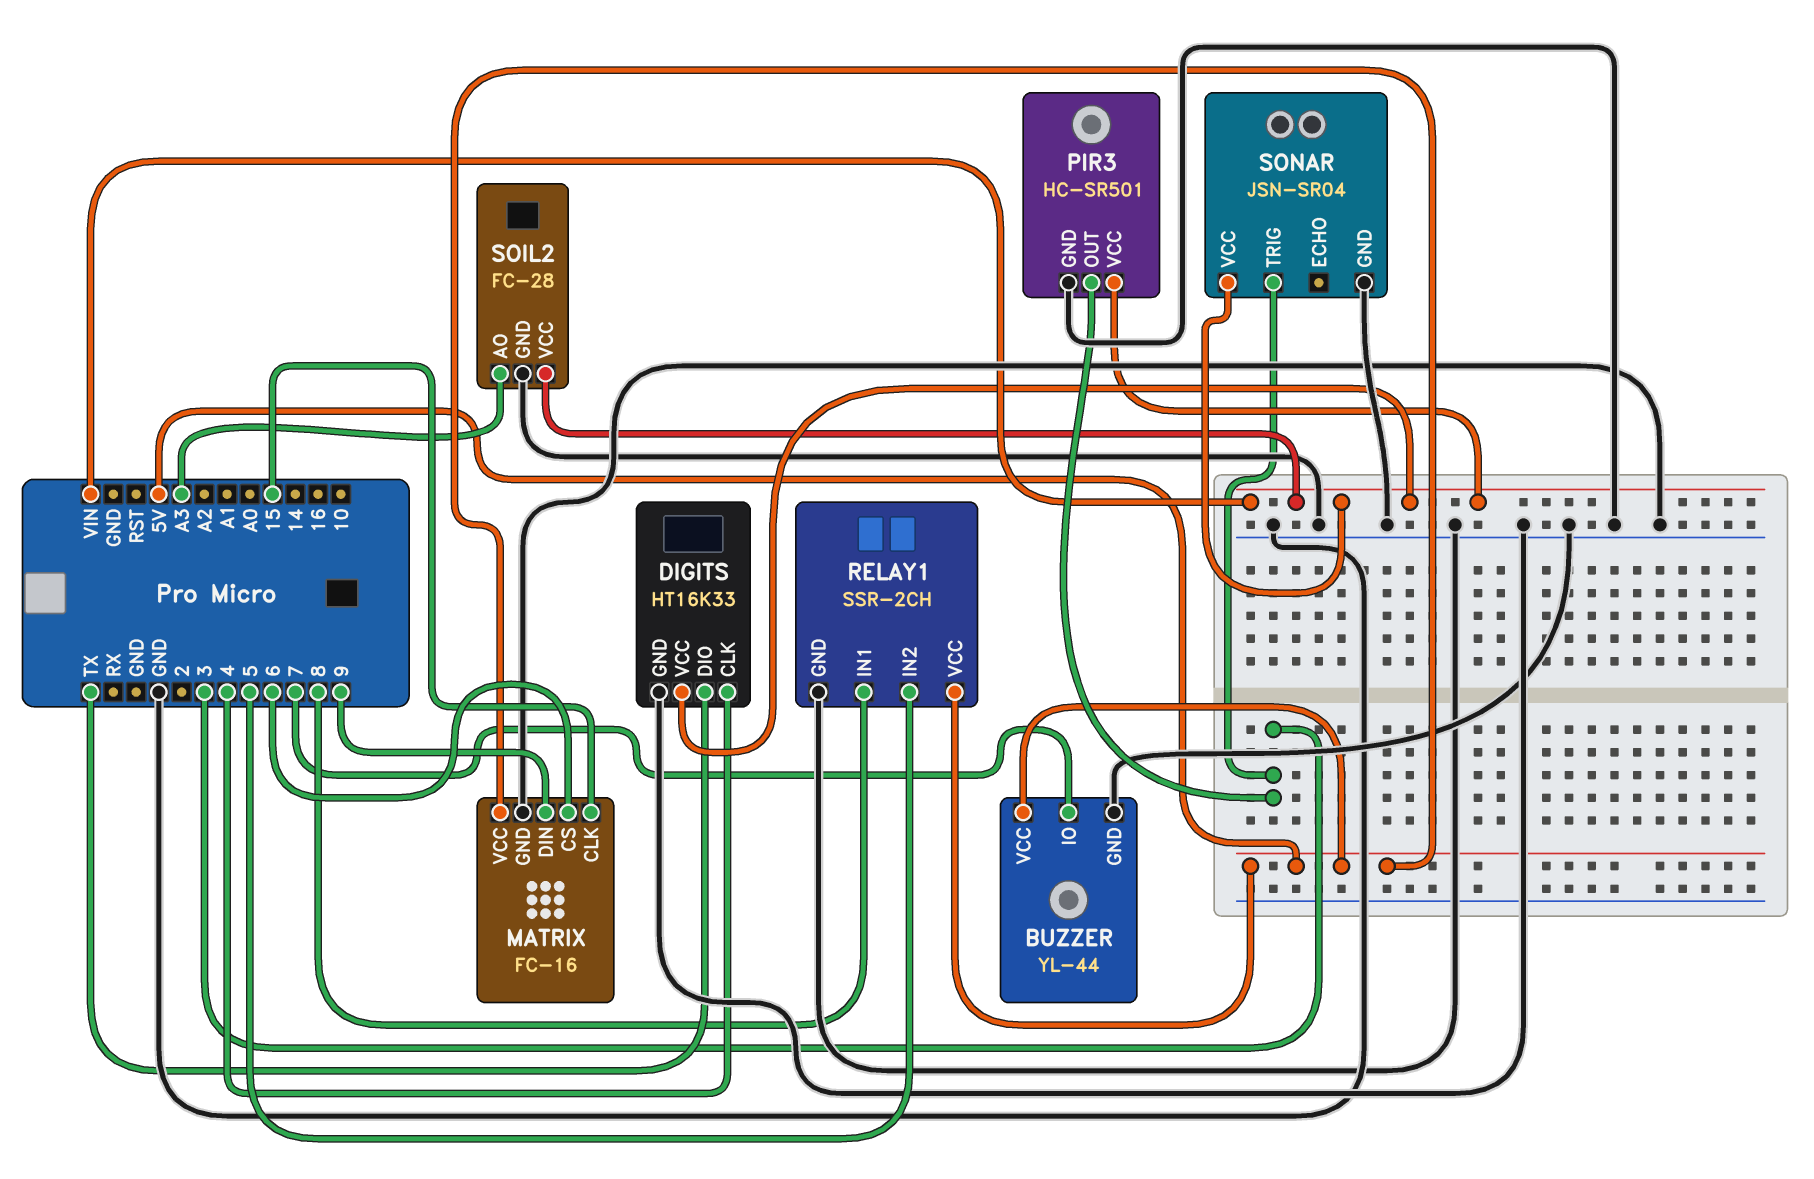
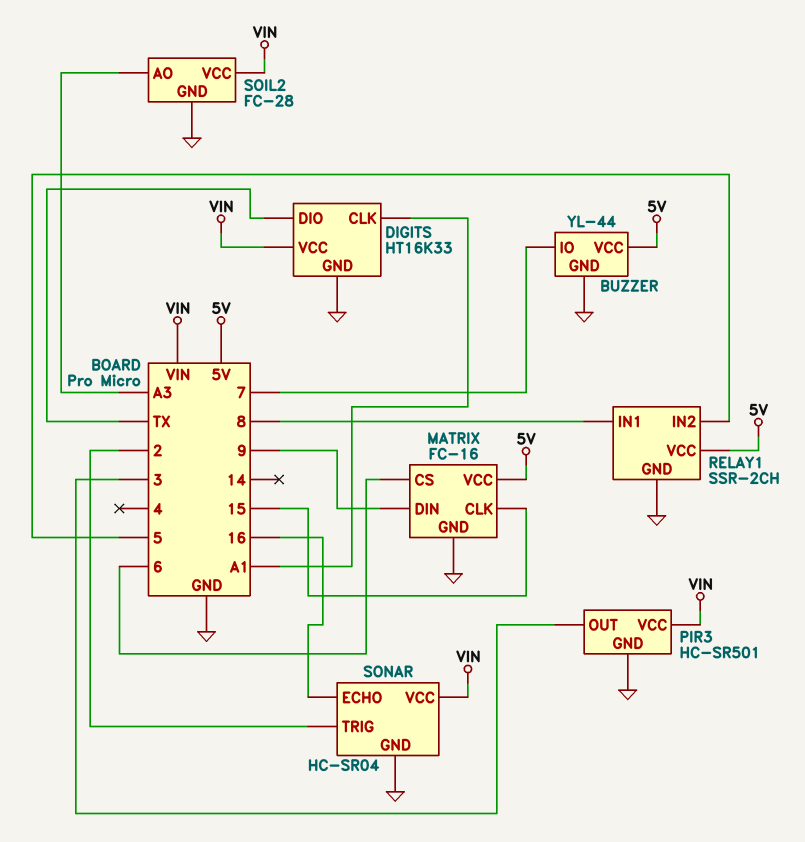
DIGITS pin CLK: 4 -> A1
SONAR: JSN-SR04 -> HC-SR04
SONAR pin ECHO: none -> 16
SONAR pin TRIG: 3 -> 2

